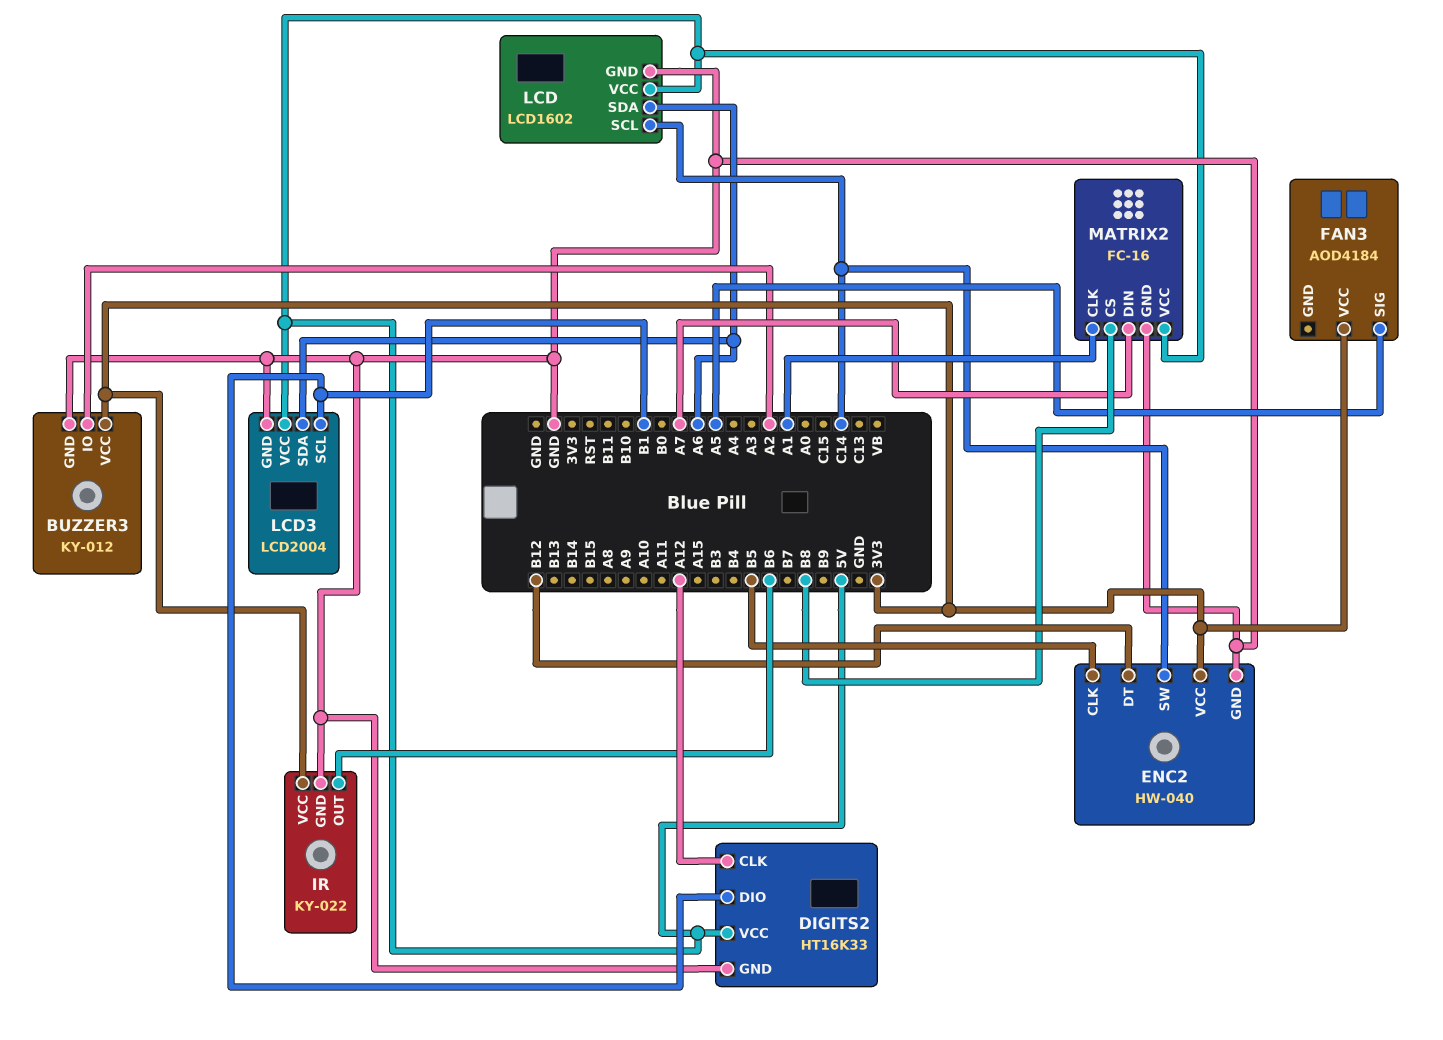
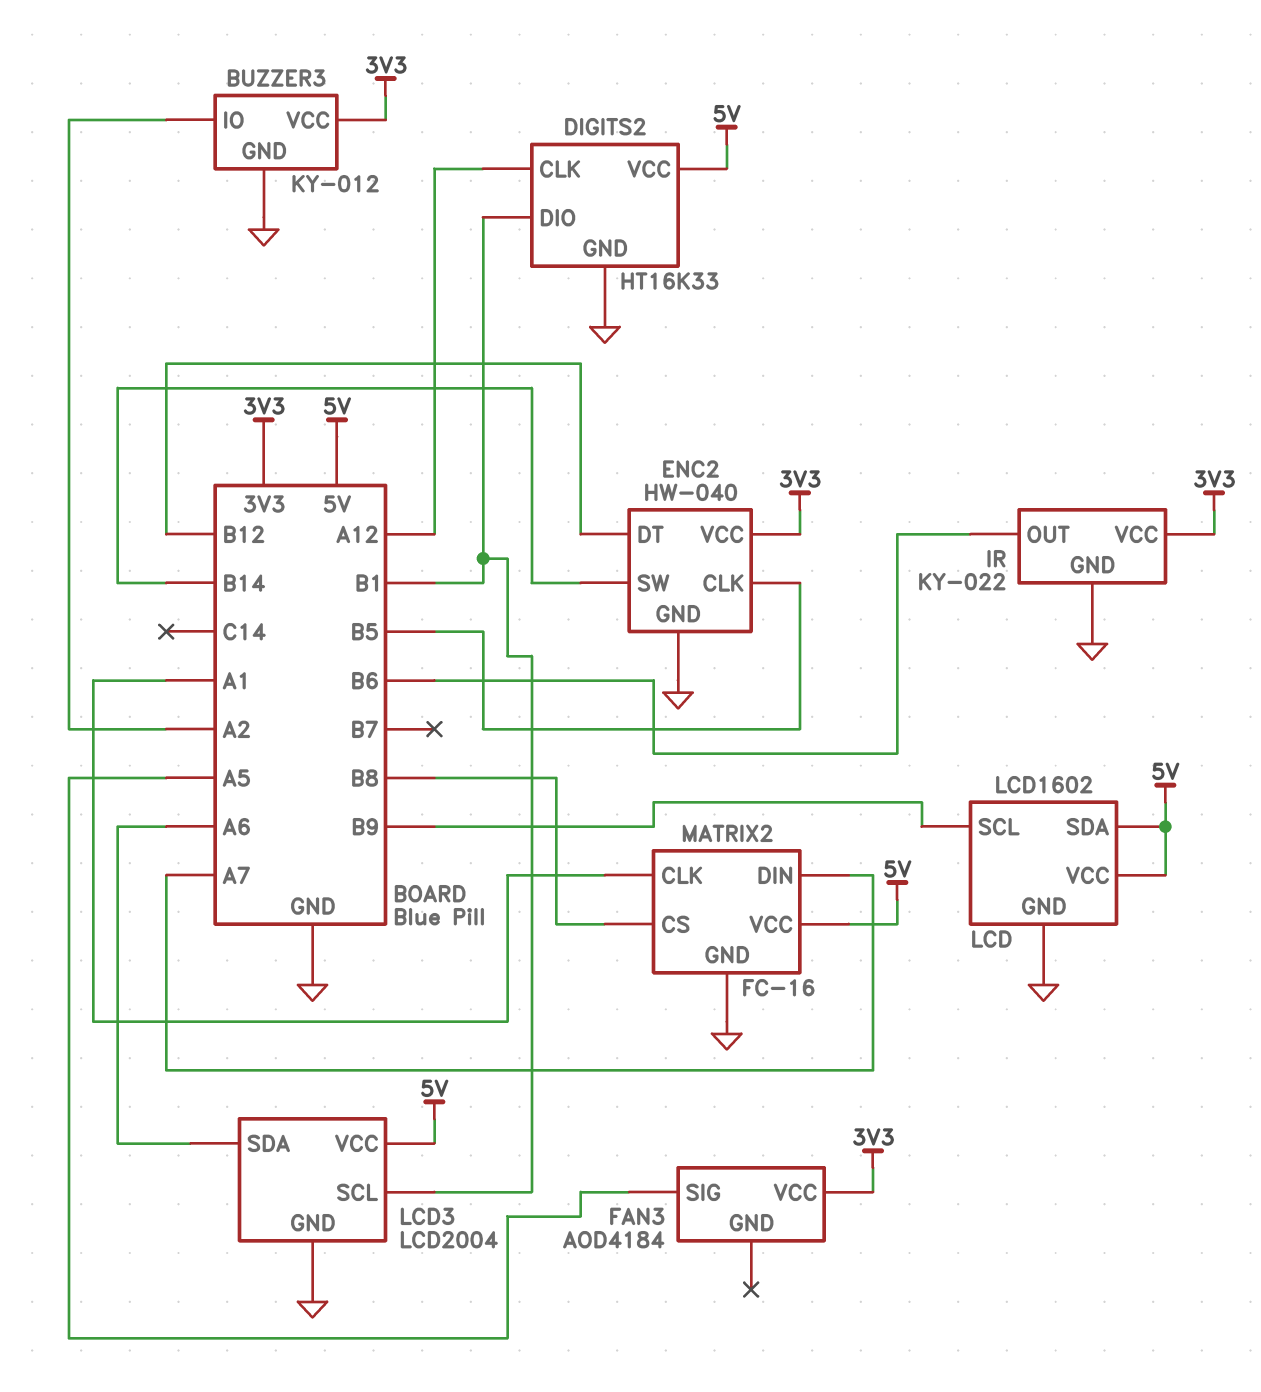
ENC2 pin SW: C14 -> B14
LCD pin SCL: C14 -> B9
LCD pin SDA: A6 -> 5V

